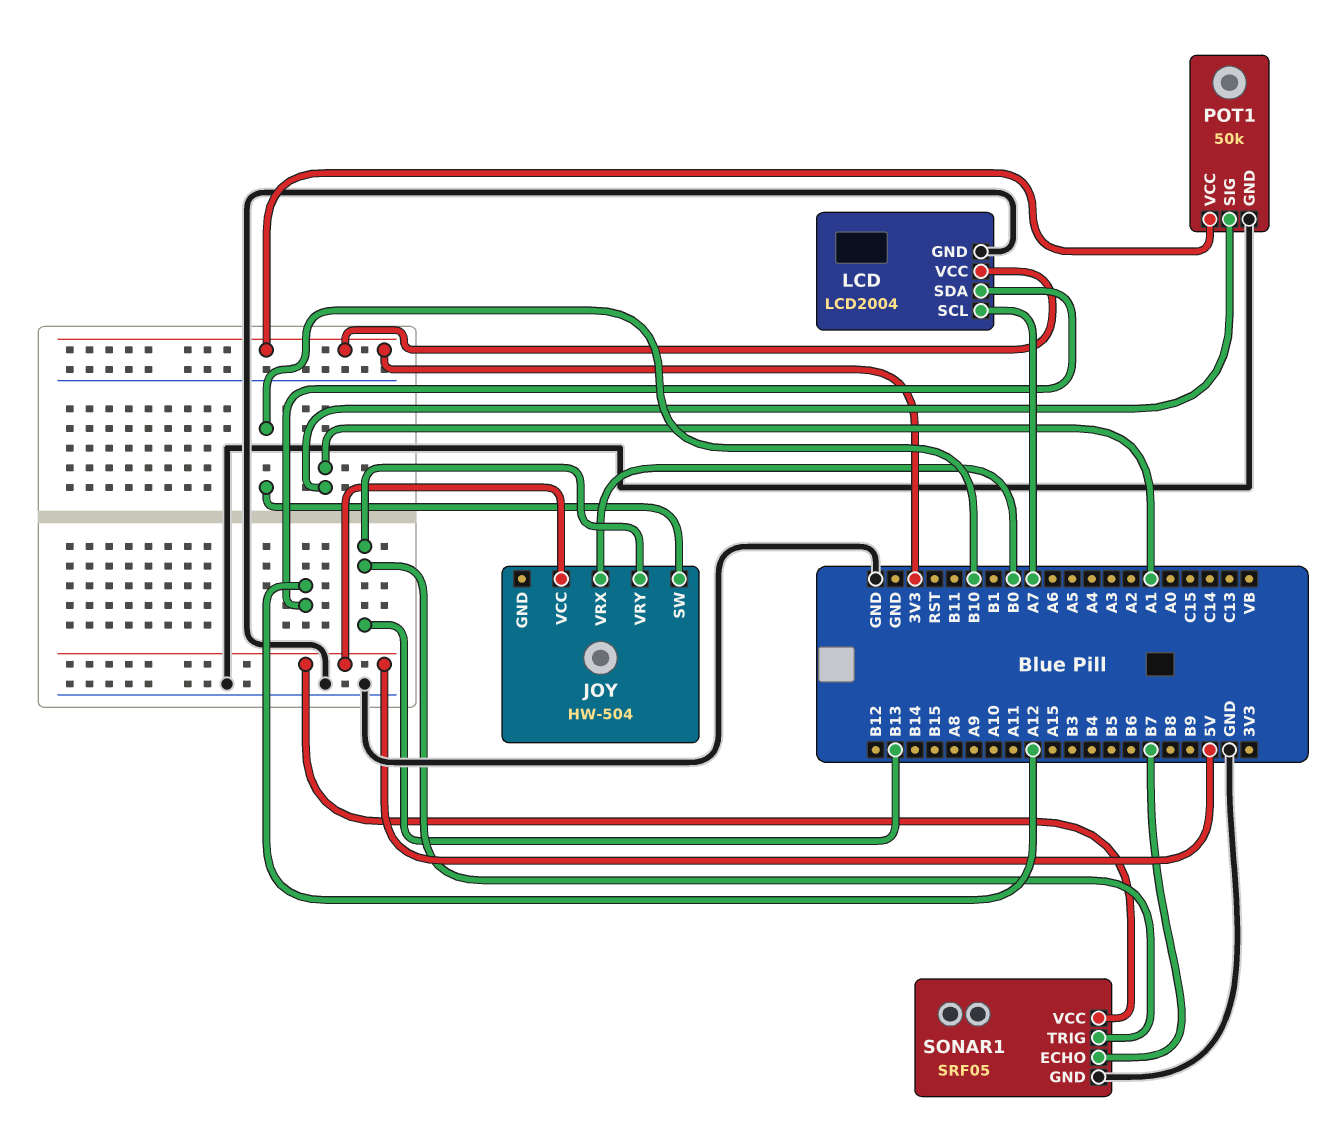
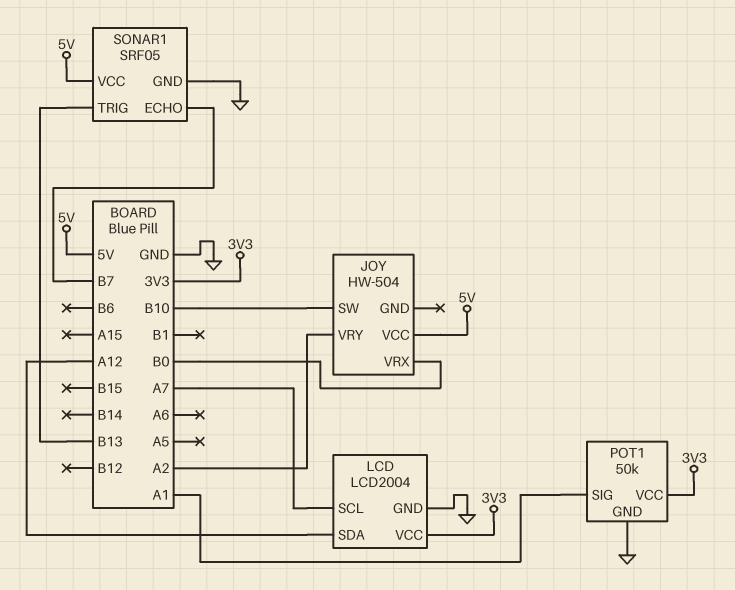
JOY pin VRY: B13 -> A2

